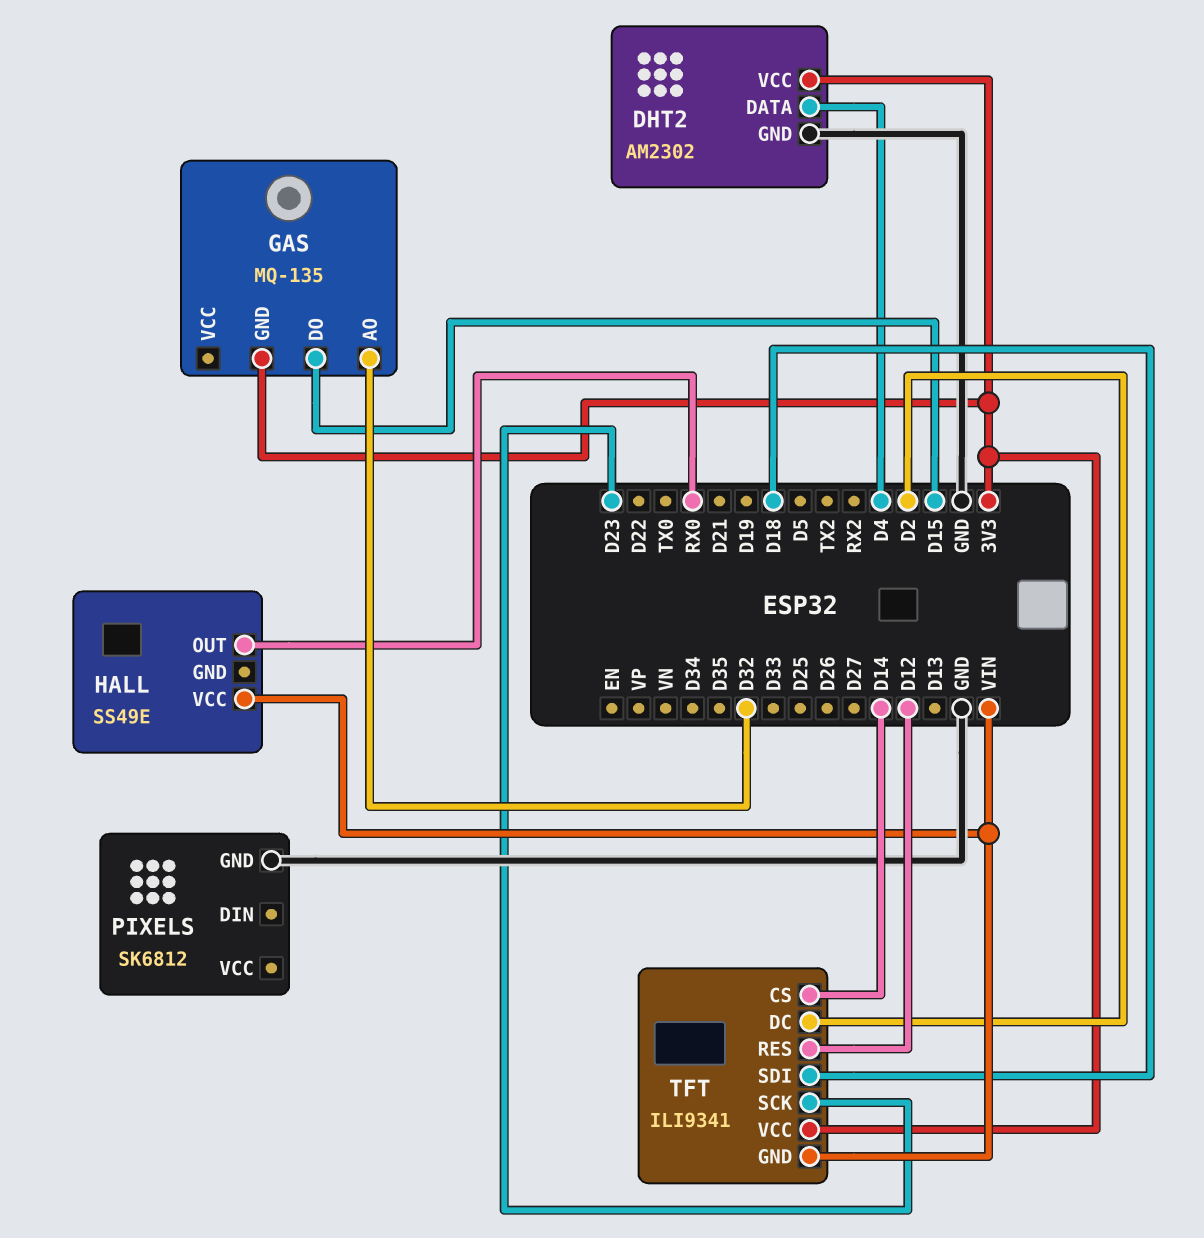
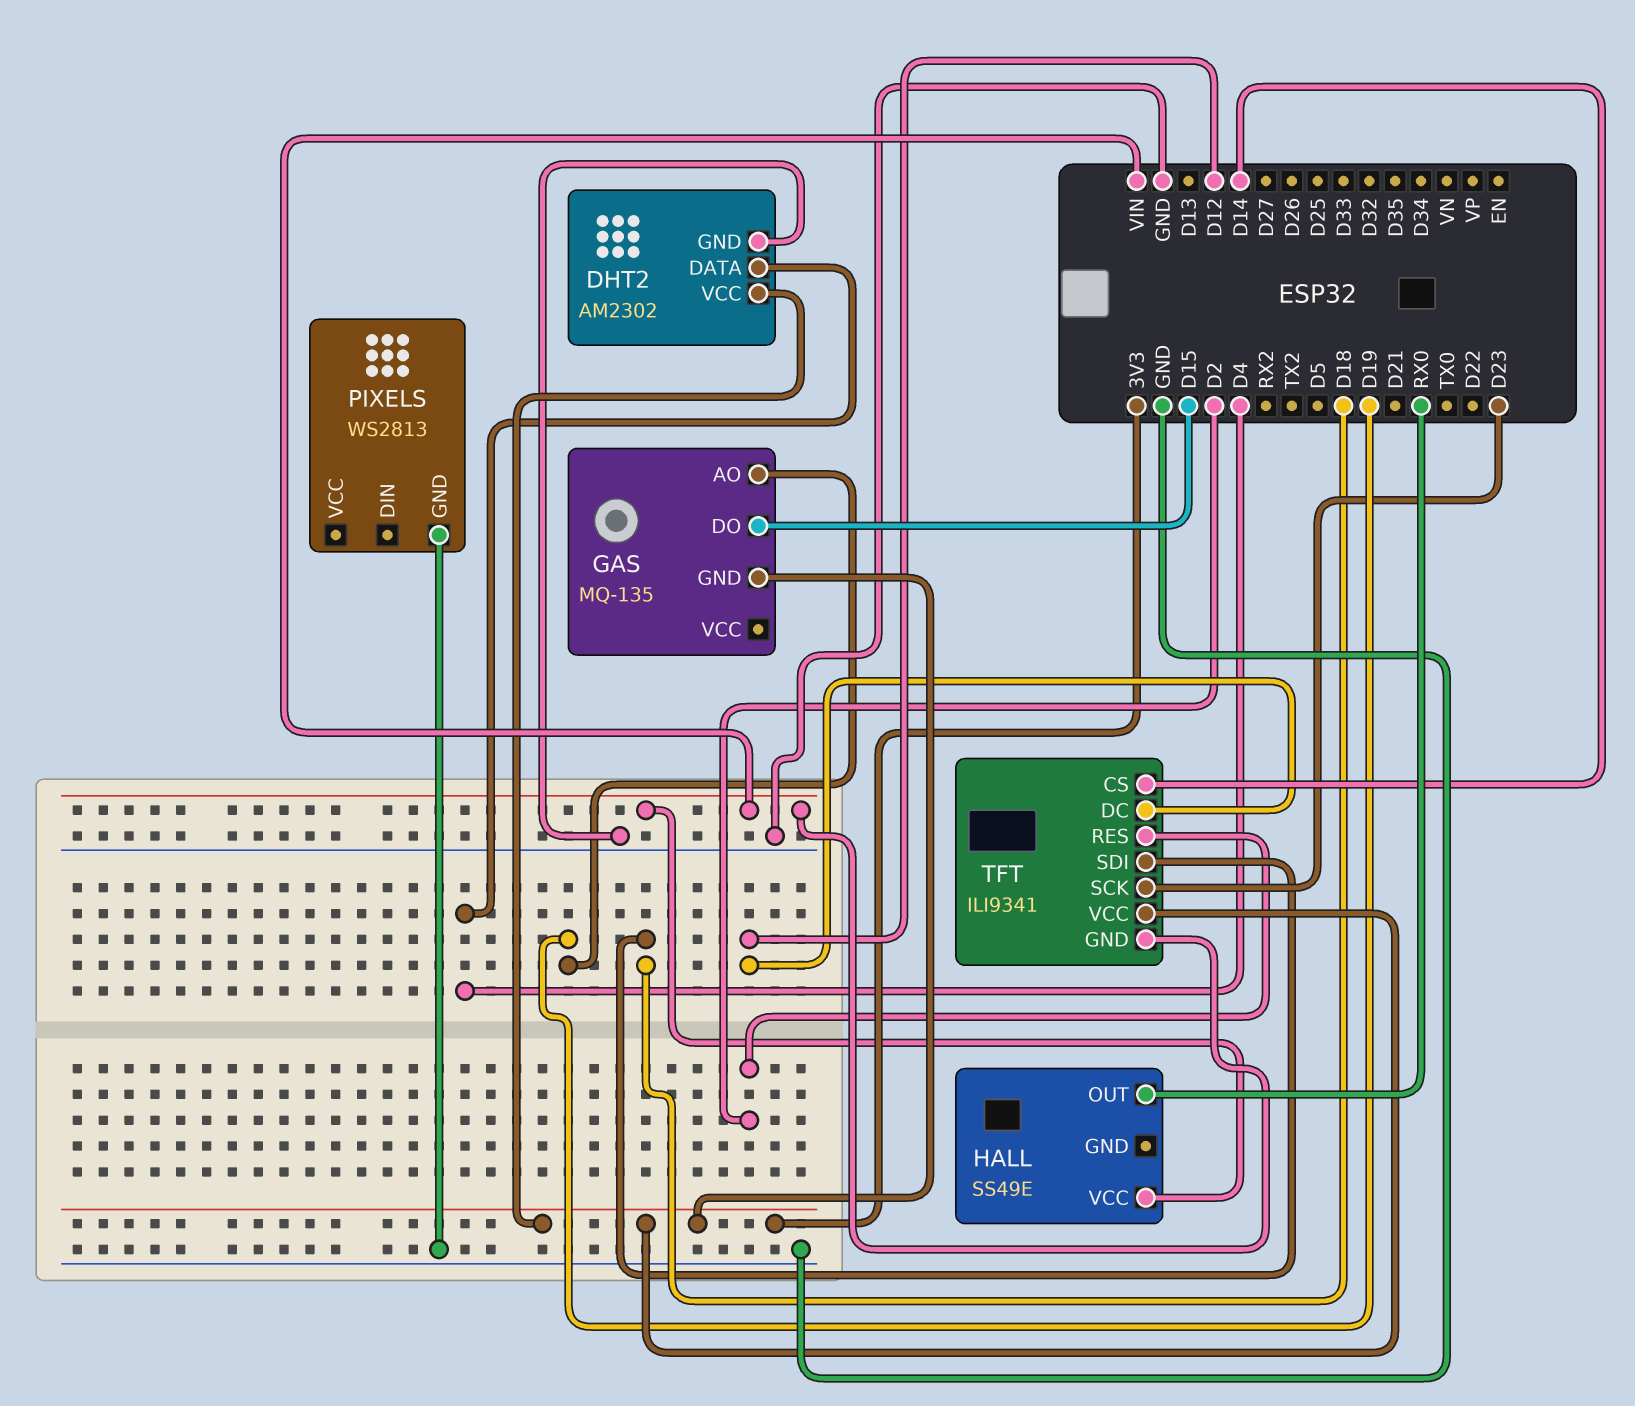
GAS pin AO: D32 -> D19
PIXELS: SK6812 -> WS2813
TFT pin DC: D2 -> D12
TFT pin RES: D12 -> D2

